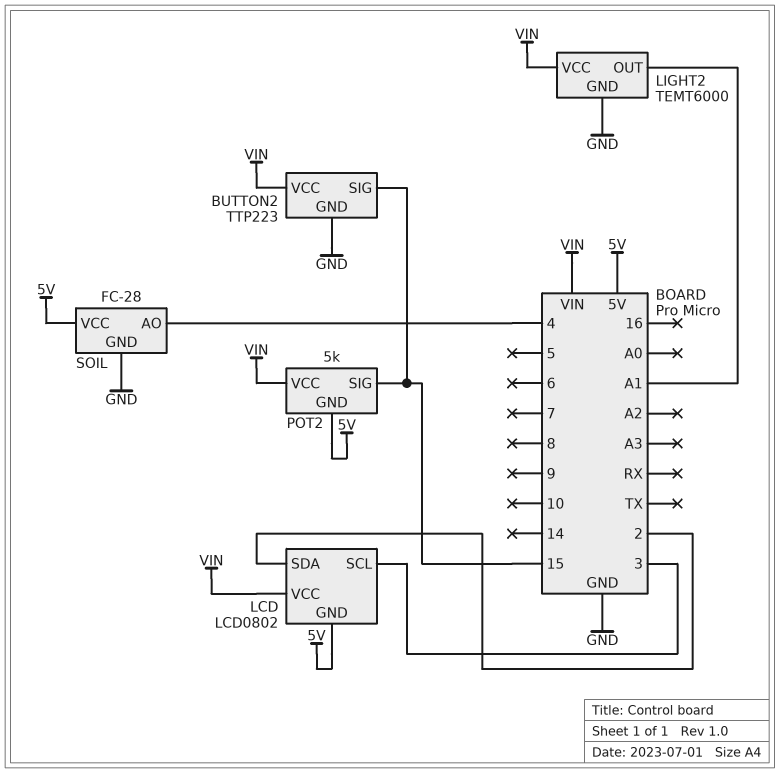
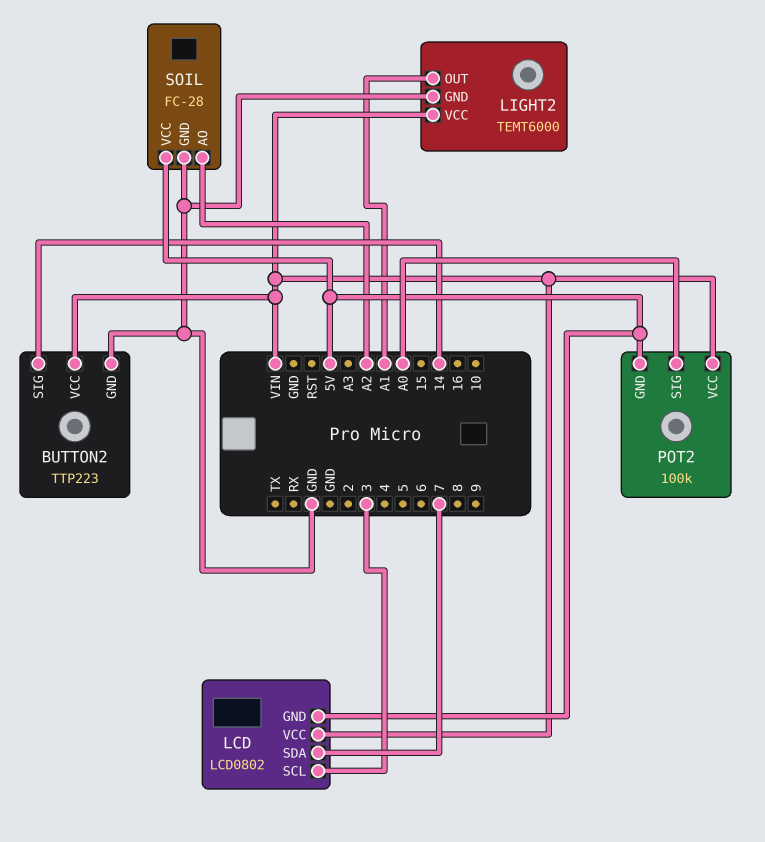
BUTTON2 pin SIG: 15 -> 14
LCD pin SDA: 2 -> 7
POT2: 5k -> 100k
POT2 pin SIG: 15 -> A0
SOIL pin AO: 4 -> A2

